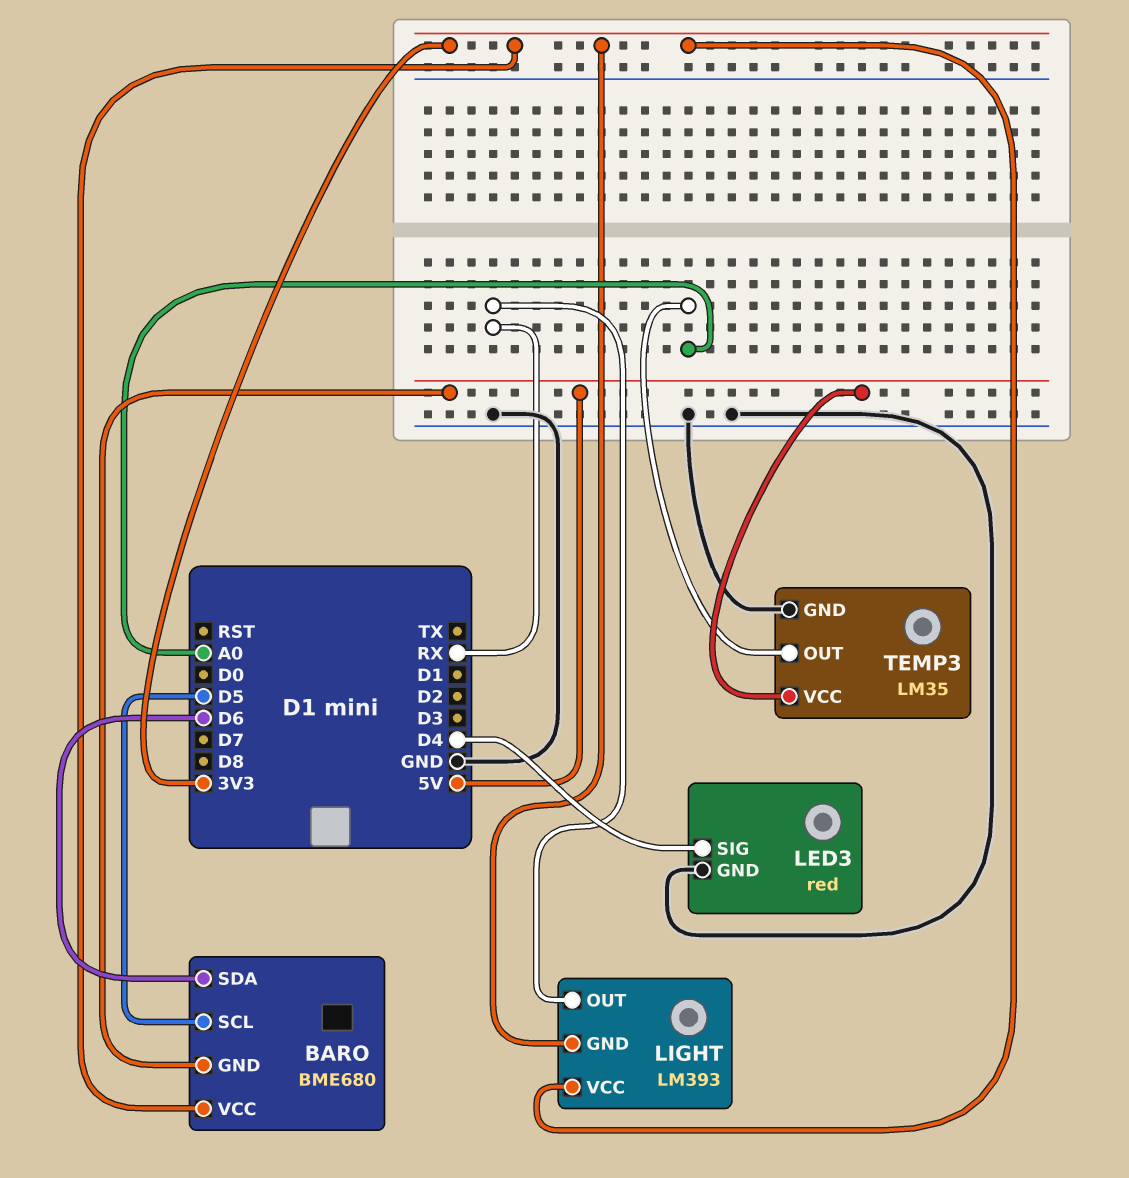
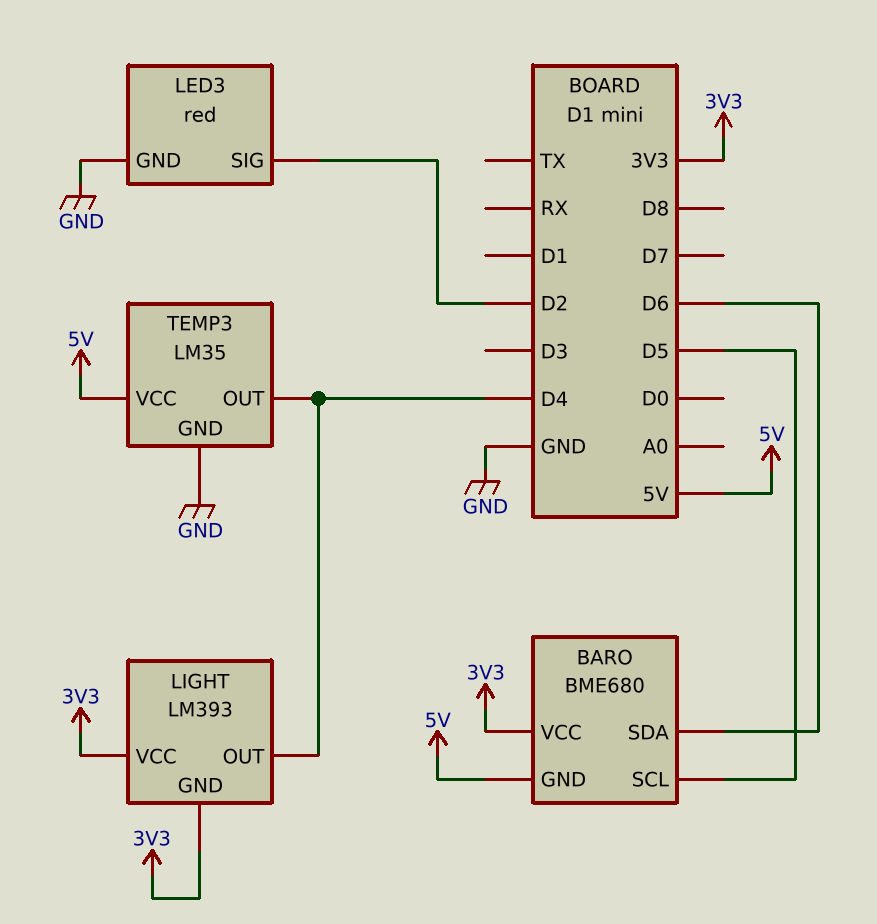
LED3 pin SIG: D4 -> D2
LIGHT pin OUT: RX -> D4
TEMP3 pin OUT: A0 -> D4

